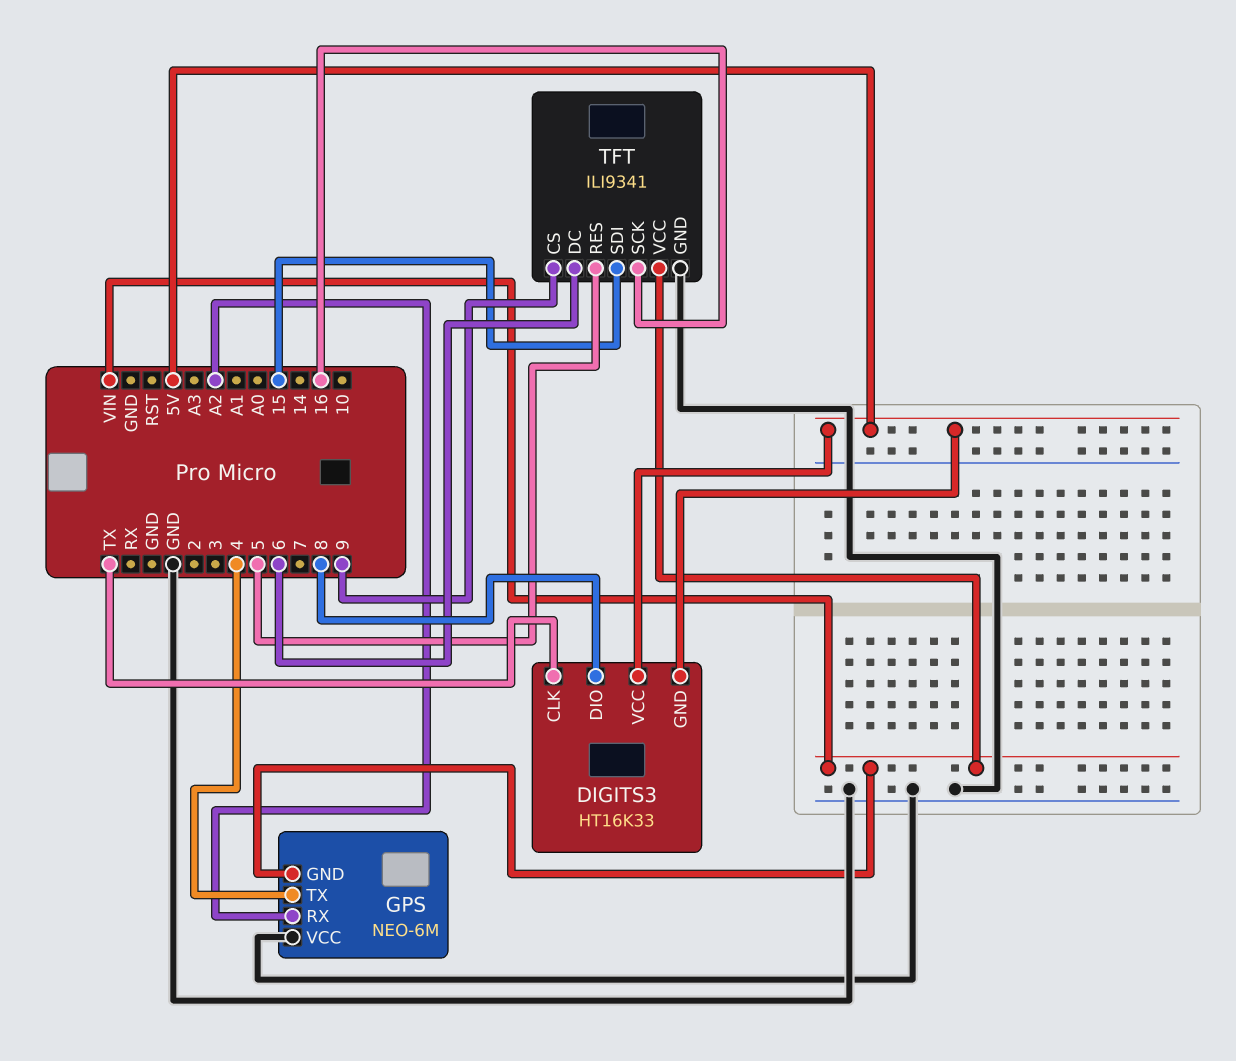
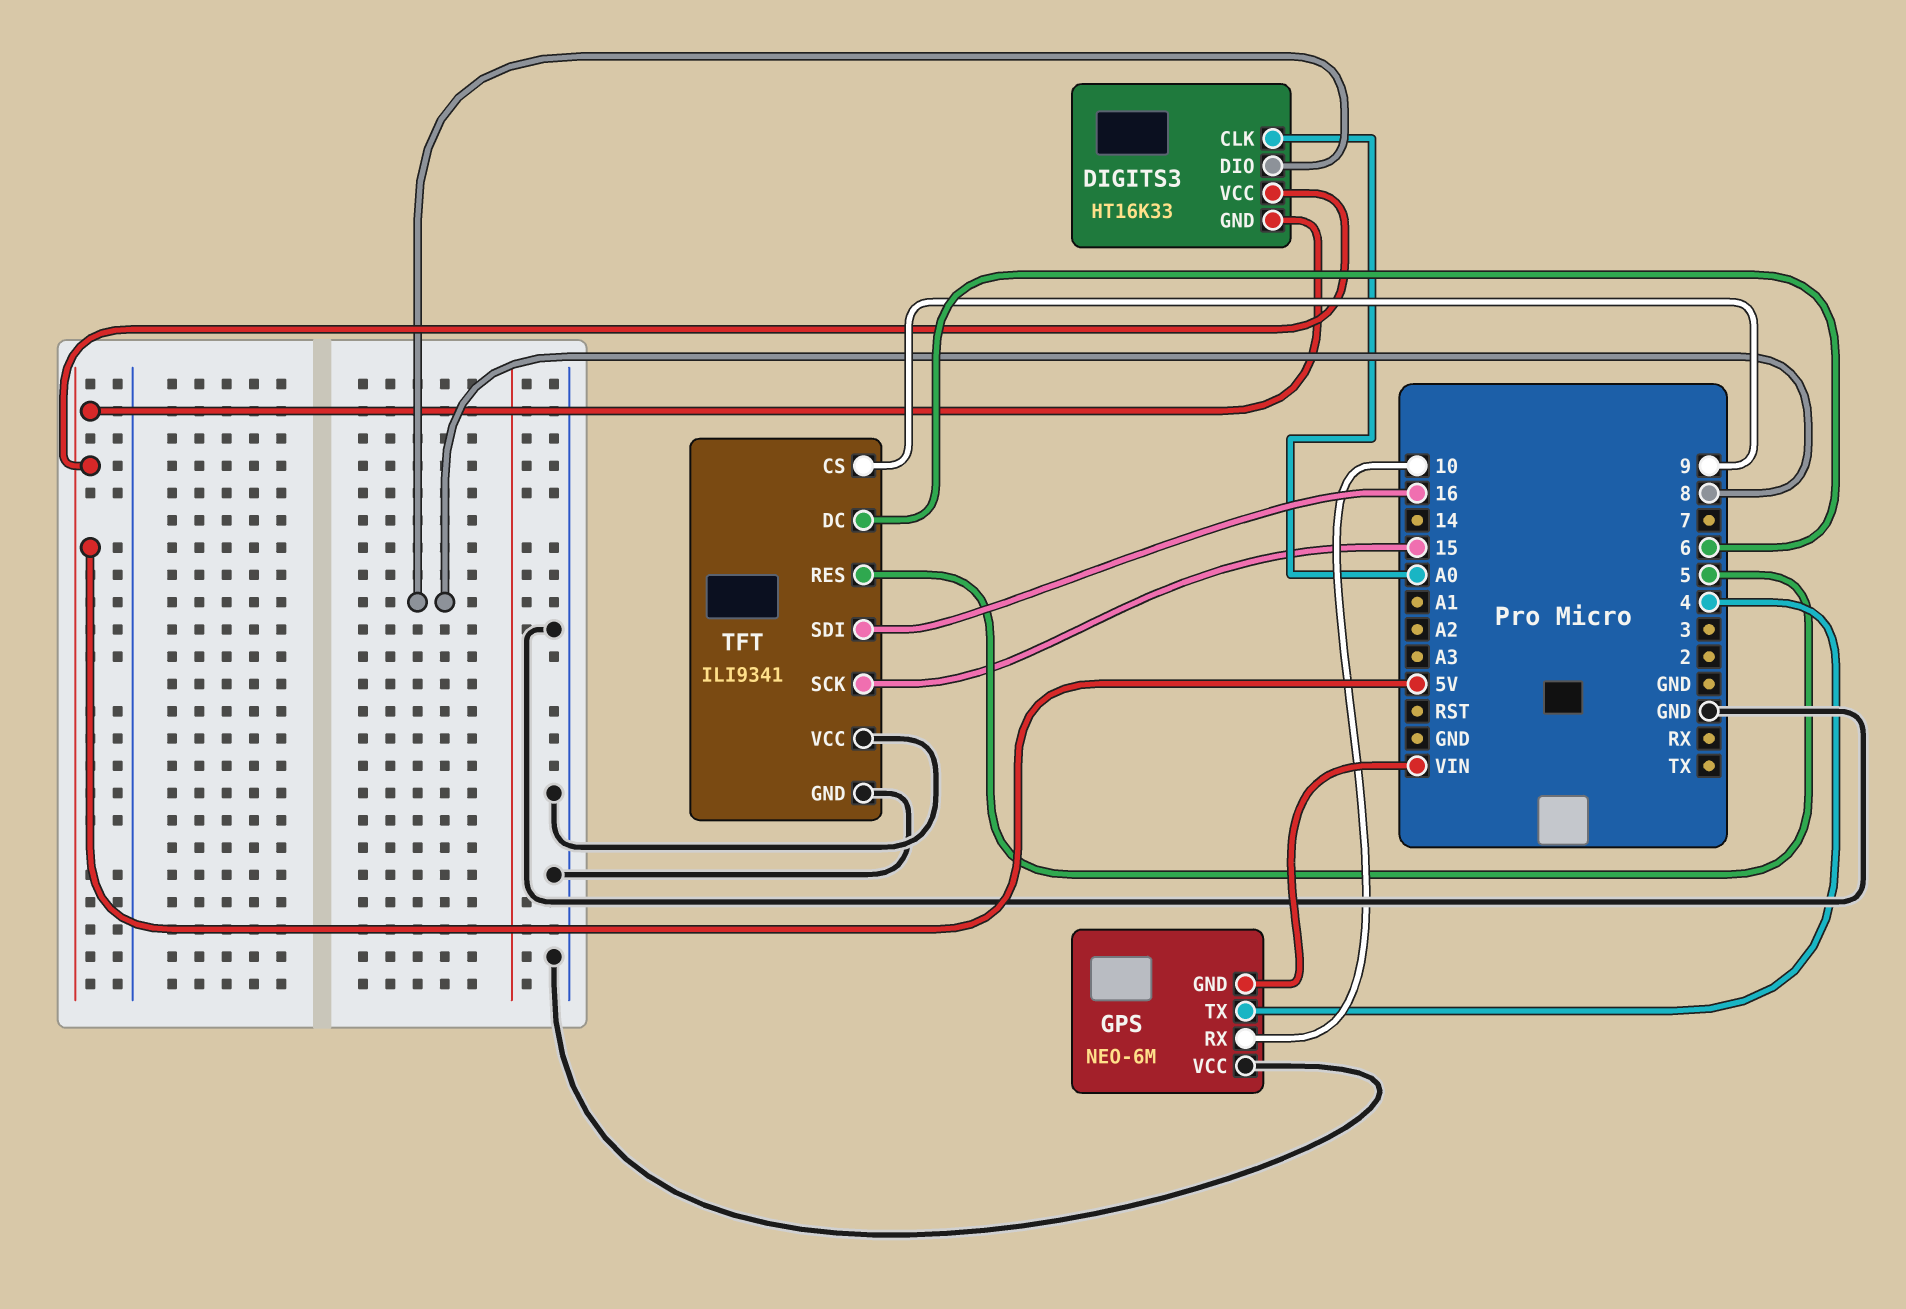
DIGITS3 pin CLK: TX -> A0
GPS pin RX: A2 -> 10
TFT pin SCK: 16 -> 15
TFT pin SDI: 15 -> 16
TFT pin VCC: VIN -> GND

